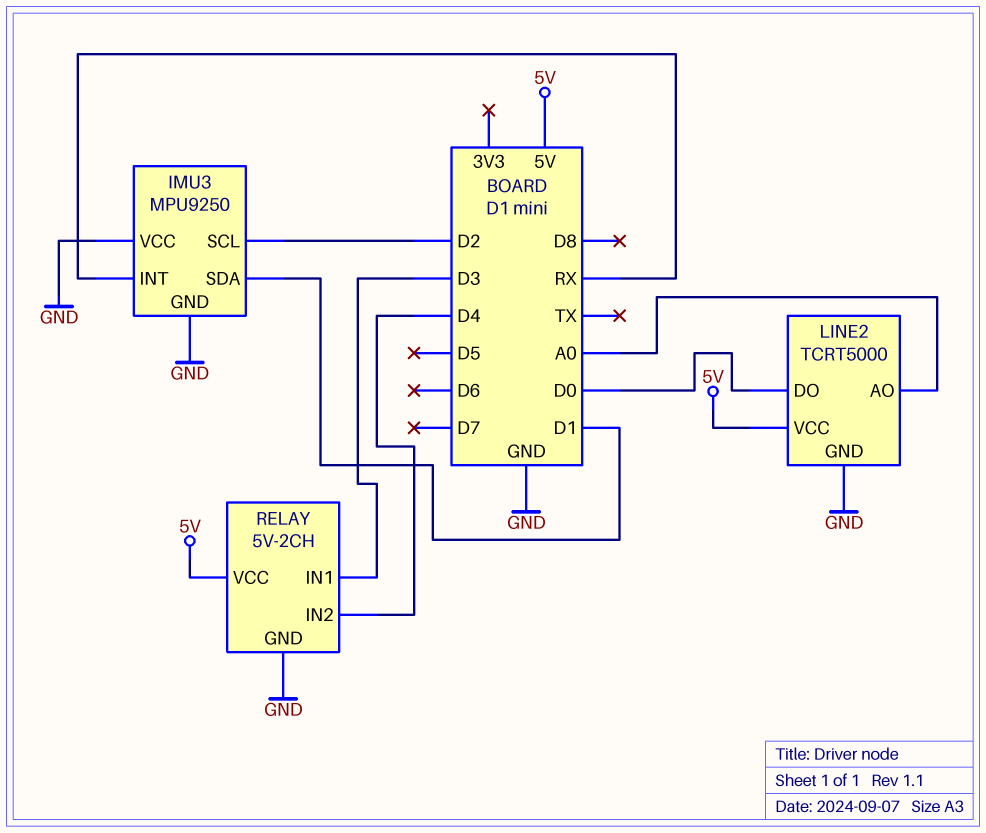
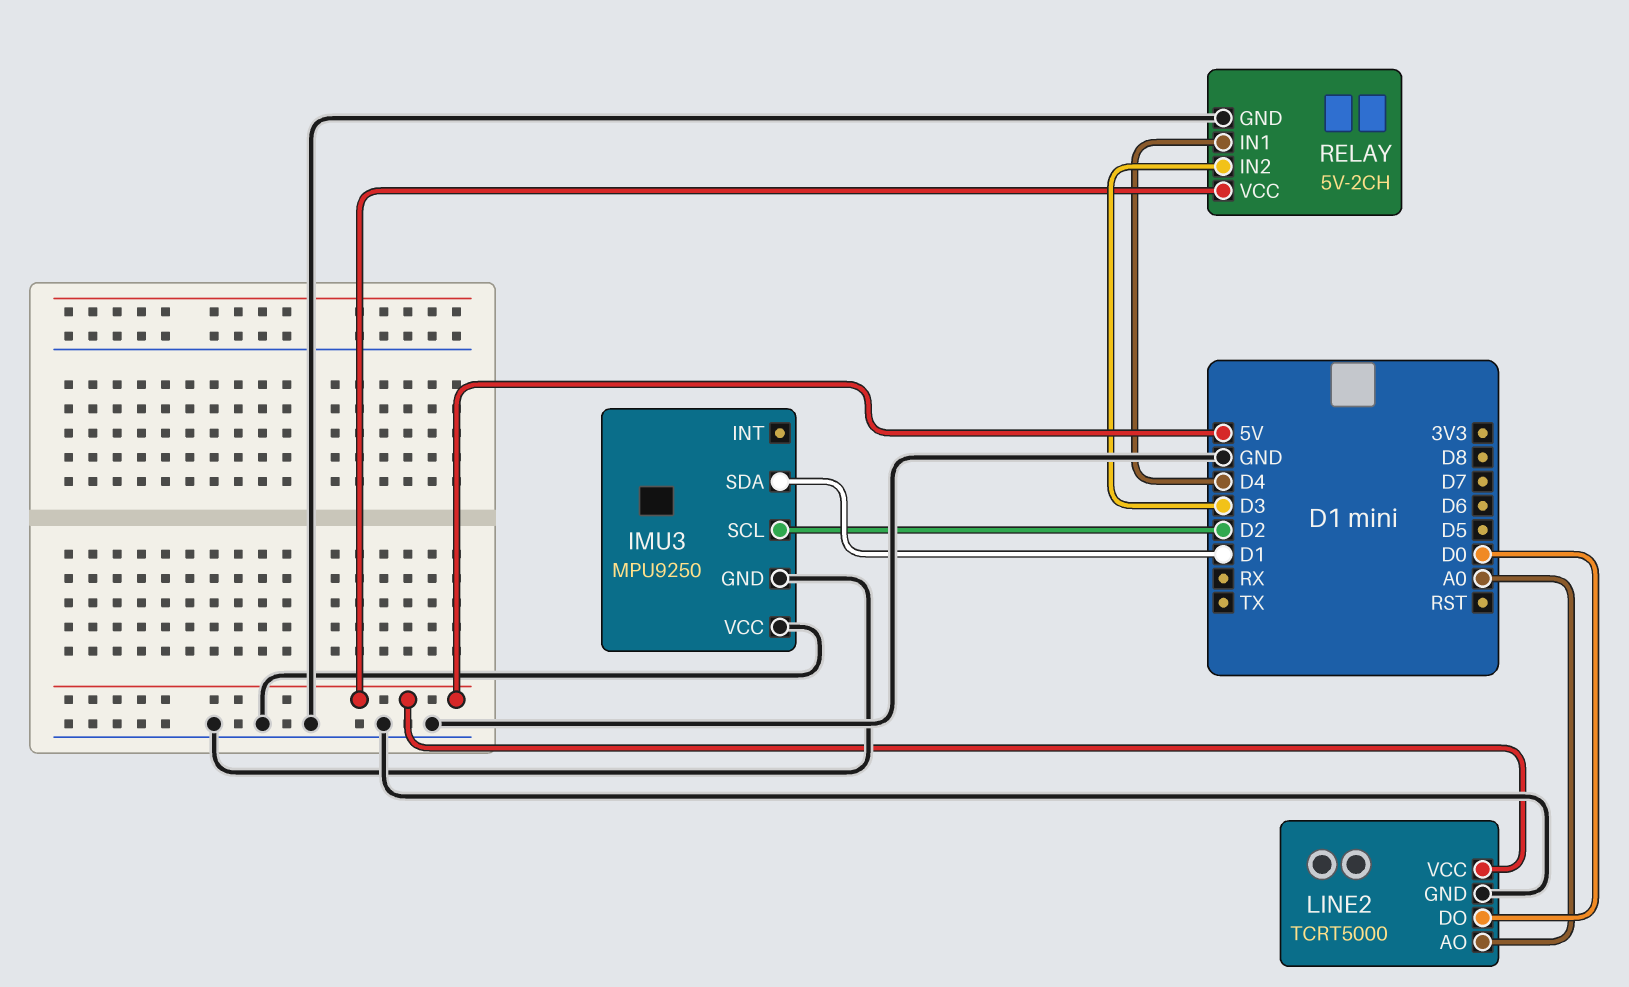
IMU3 pin INT: RX -> none
RELAY pin IN1: D3 -> D4
RELAY pin IN2: D4 -> D3

